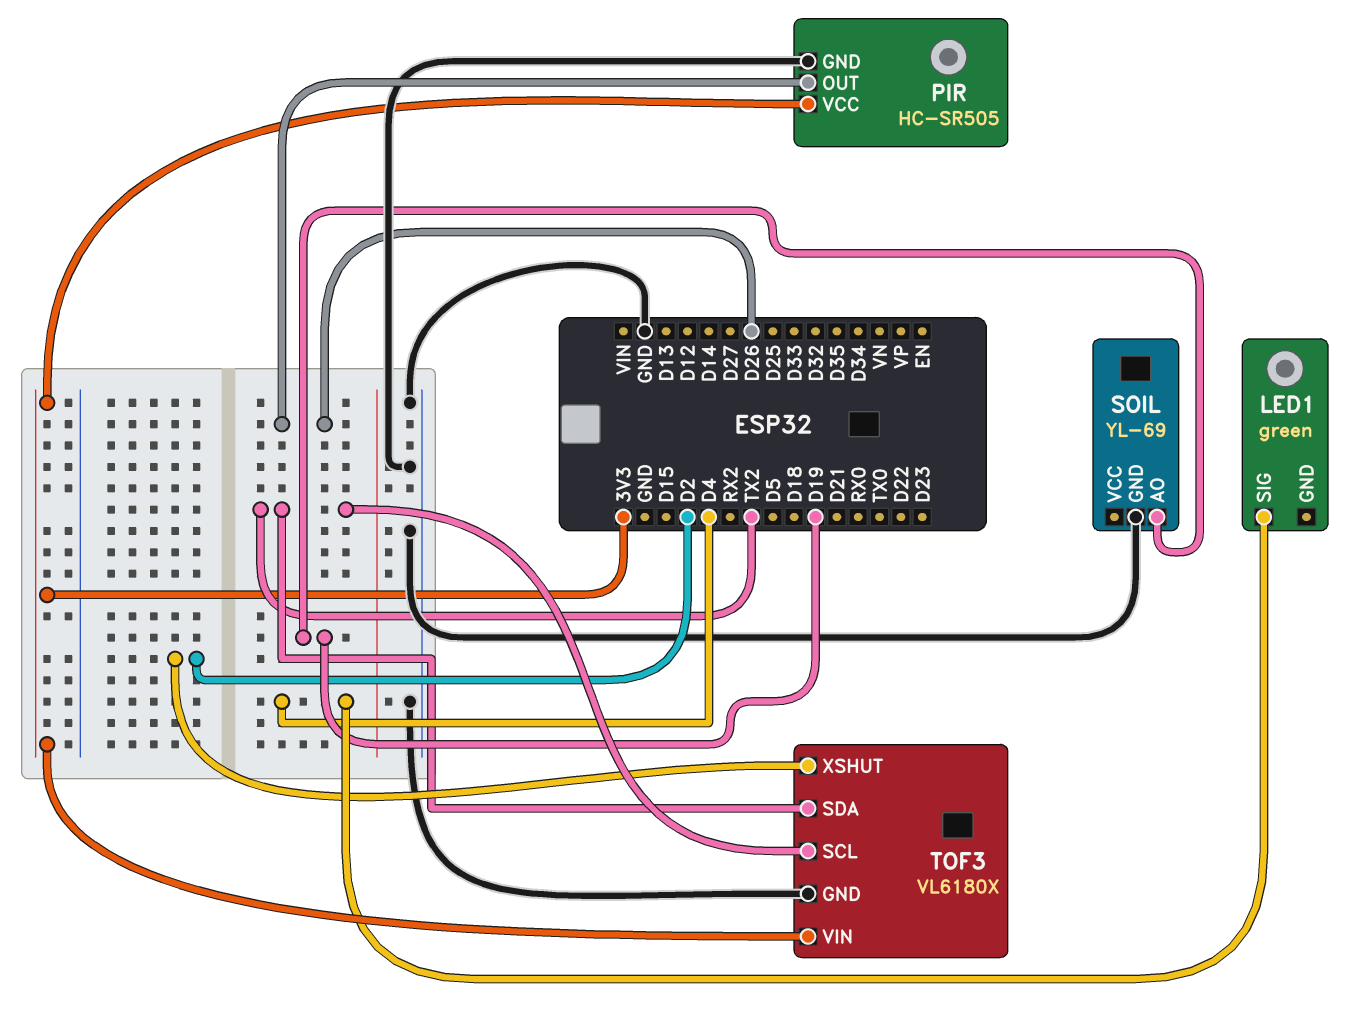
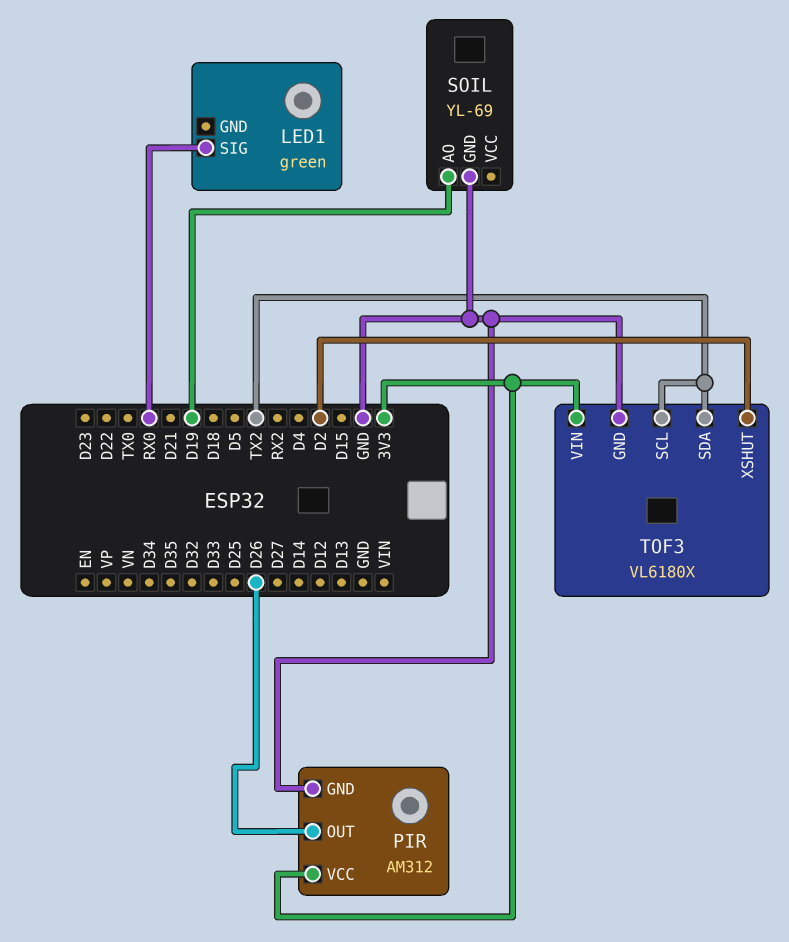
LED1 pin SIG: D4 -> RX0
PIR: HC-SR505 -> AM312

